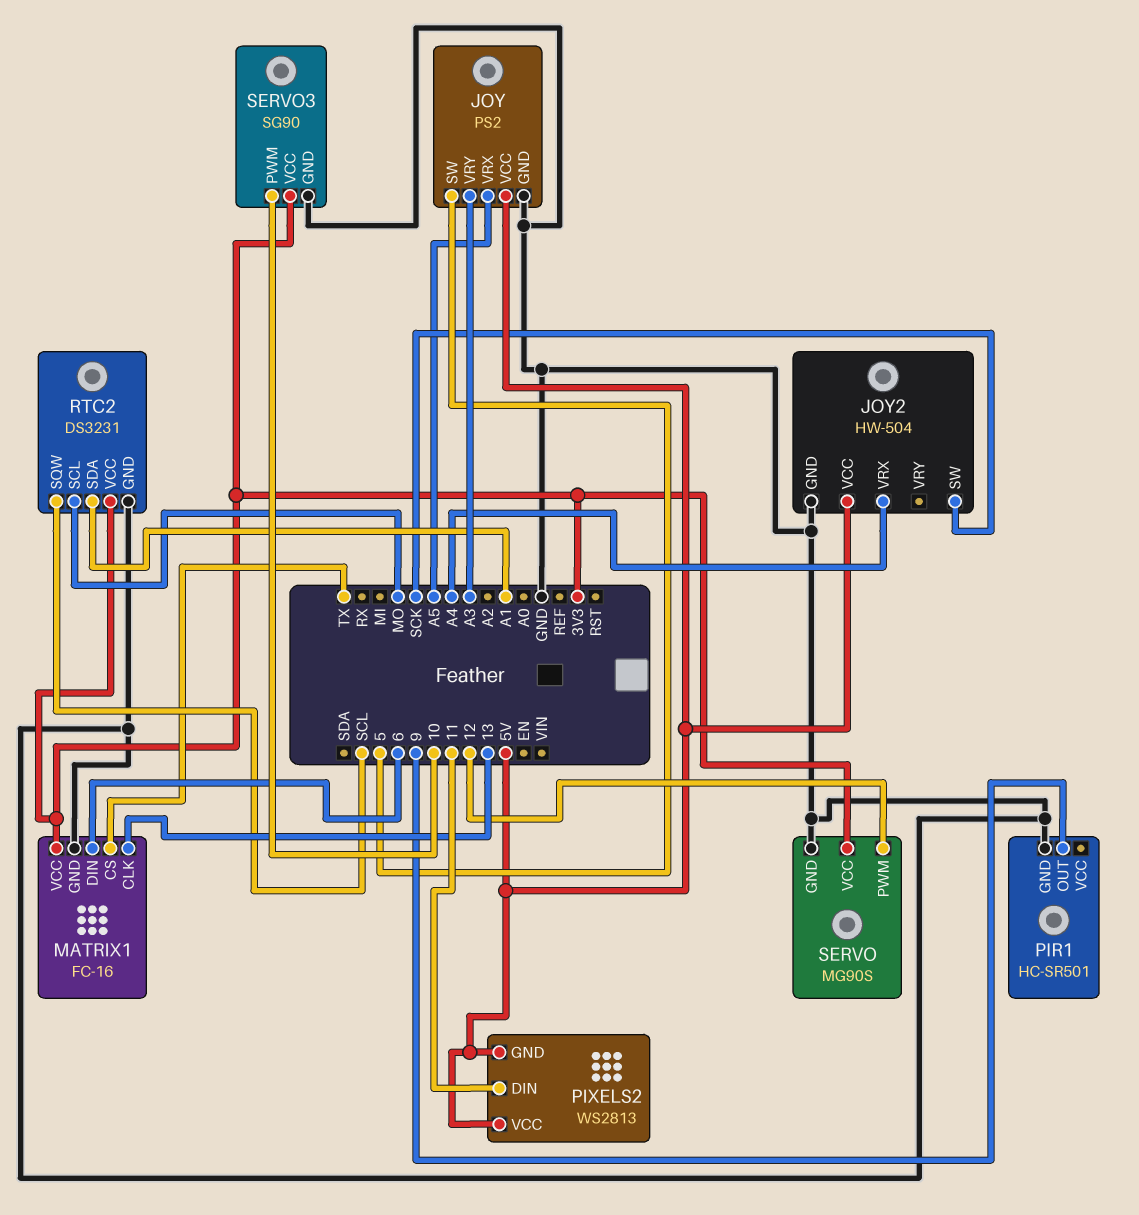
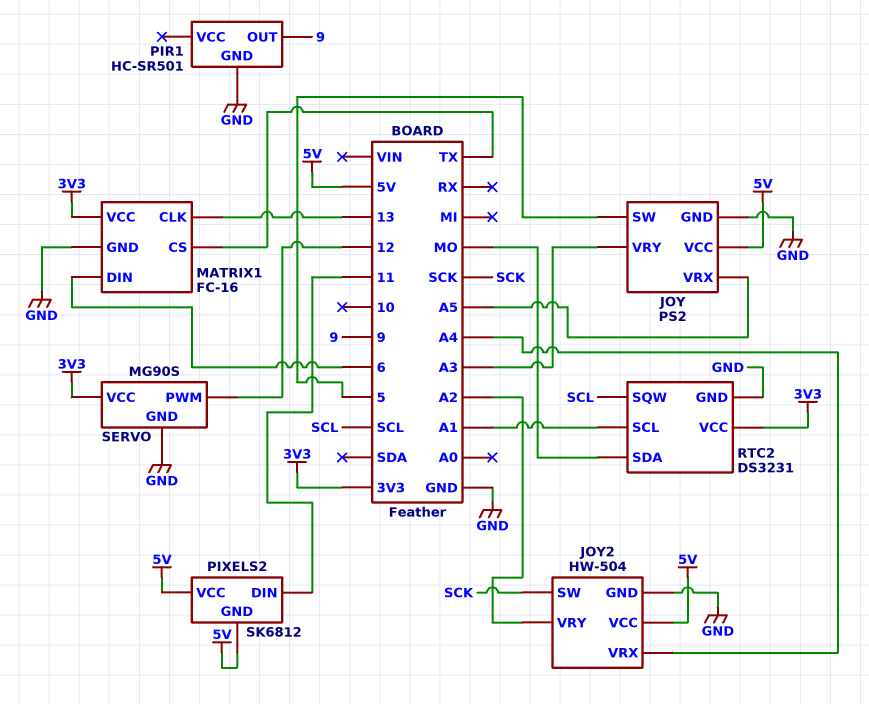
JOY2 pin VRY: none -> A2
PIXELS2: WS2813 -> SK6812
RTC2 pin SCL: MO -> A1
RTC2 pin SDA: A1 -> MO
SERVO3: SG90 -> none
SERVO3 pin GND: GND -> none
SERVO3 pin PWM: 10 -> none
SERVO3 pin VCC: 3V3 -> none

